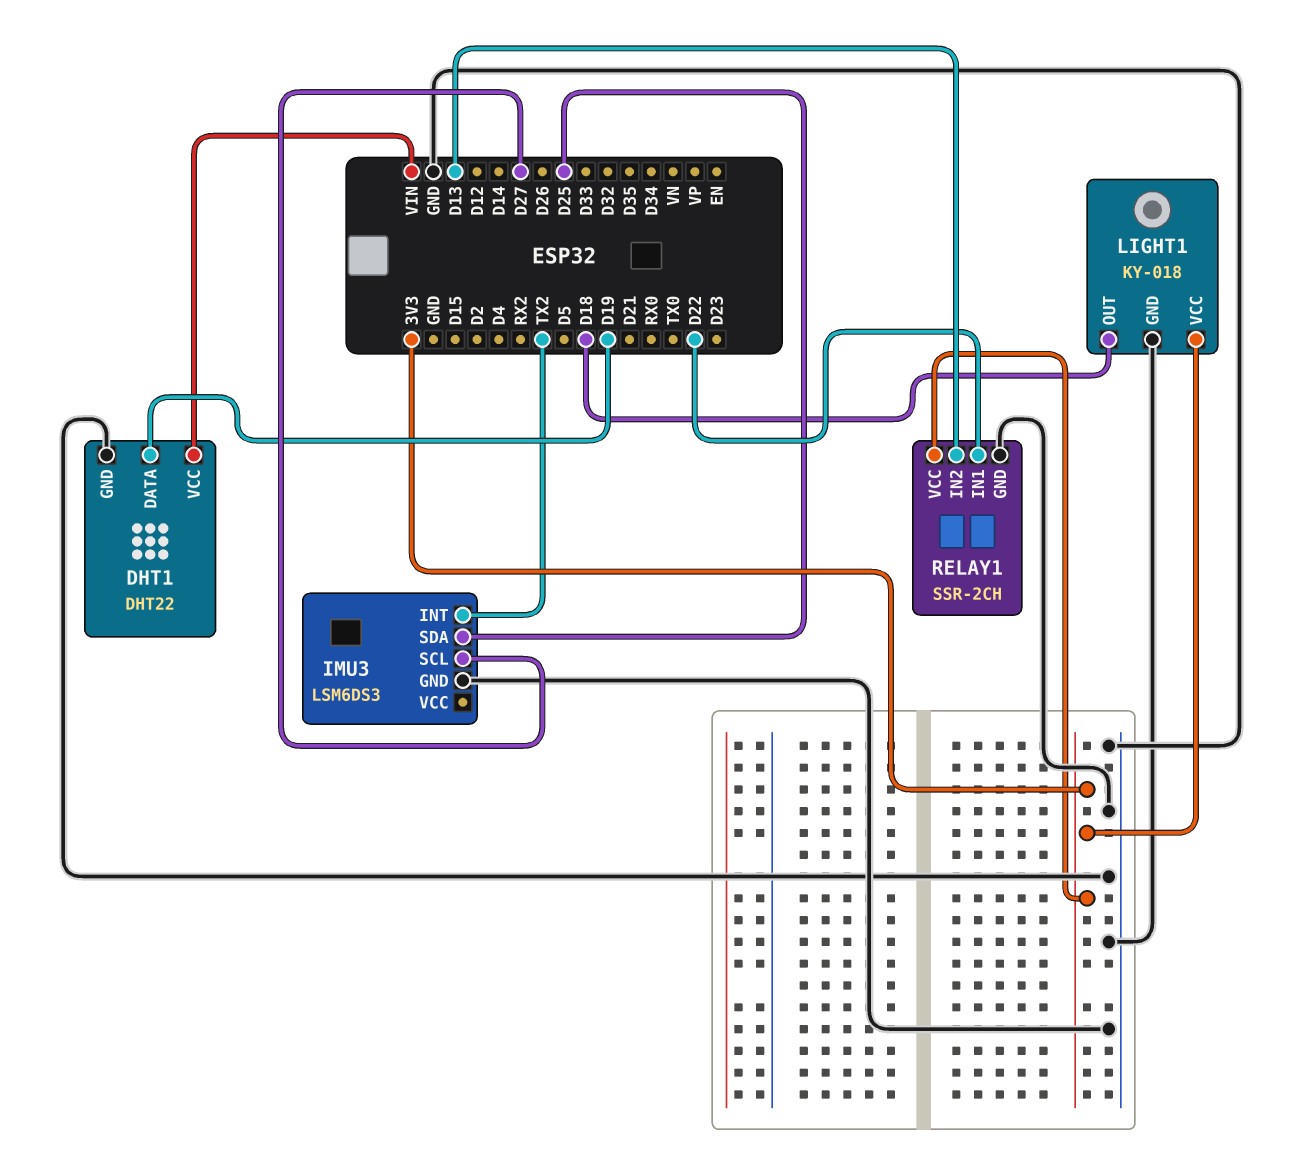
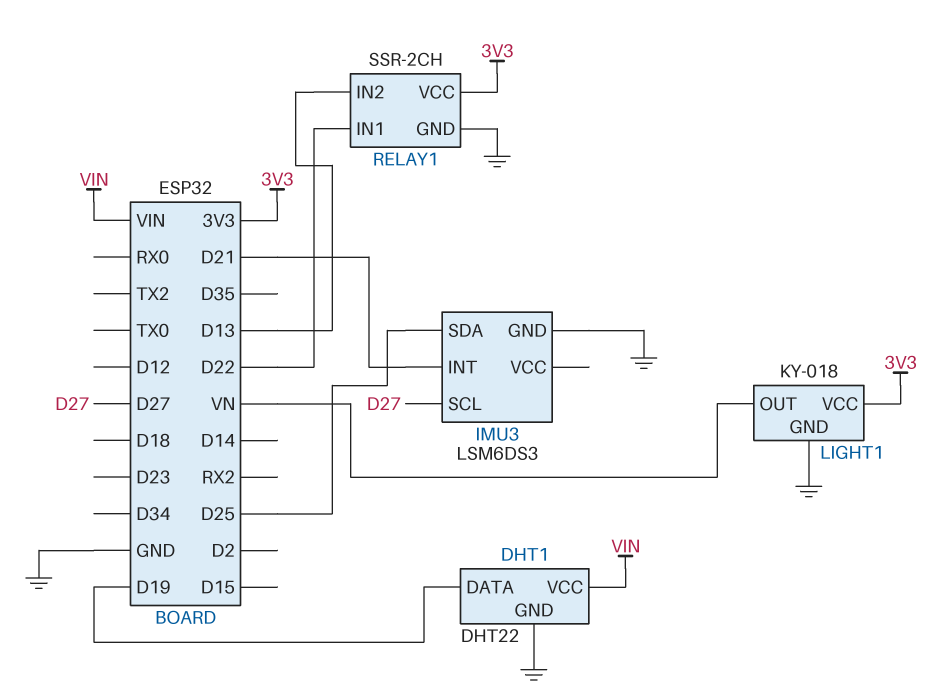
IMU3 pin INT: TX2 -> D21
LIGHT1 pin OUT: D18 -> VN

